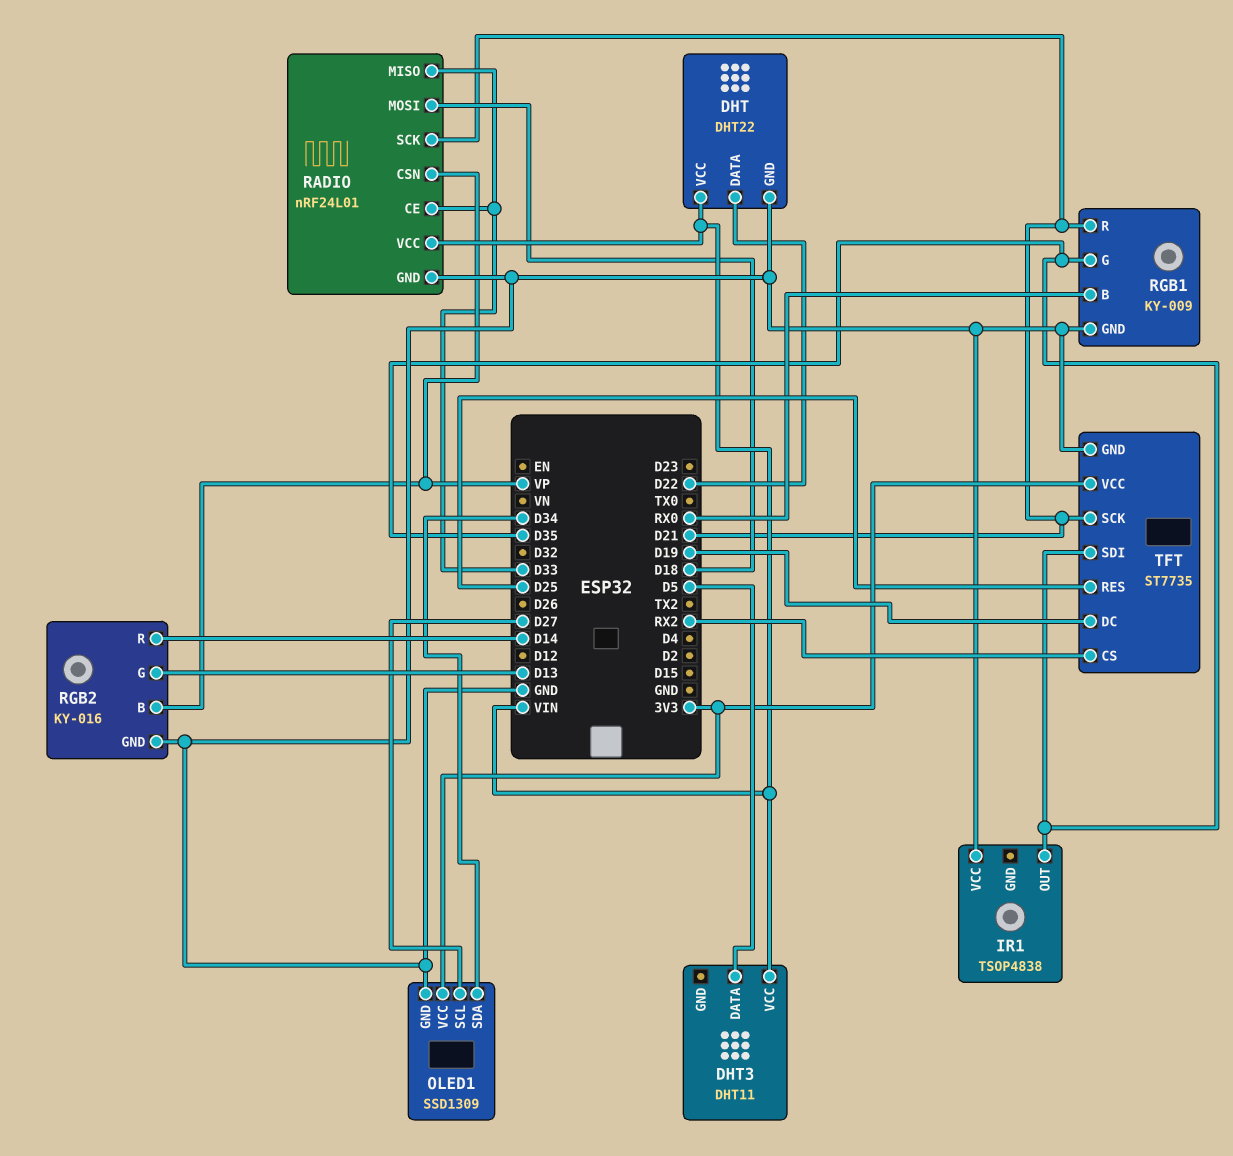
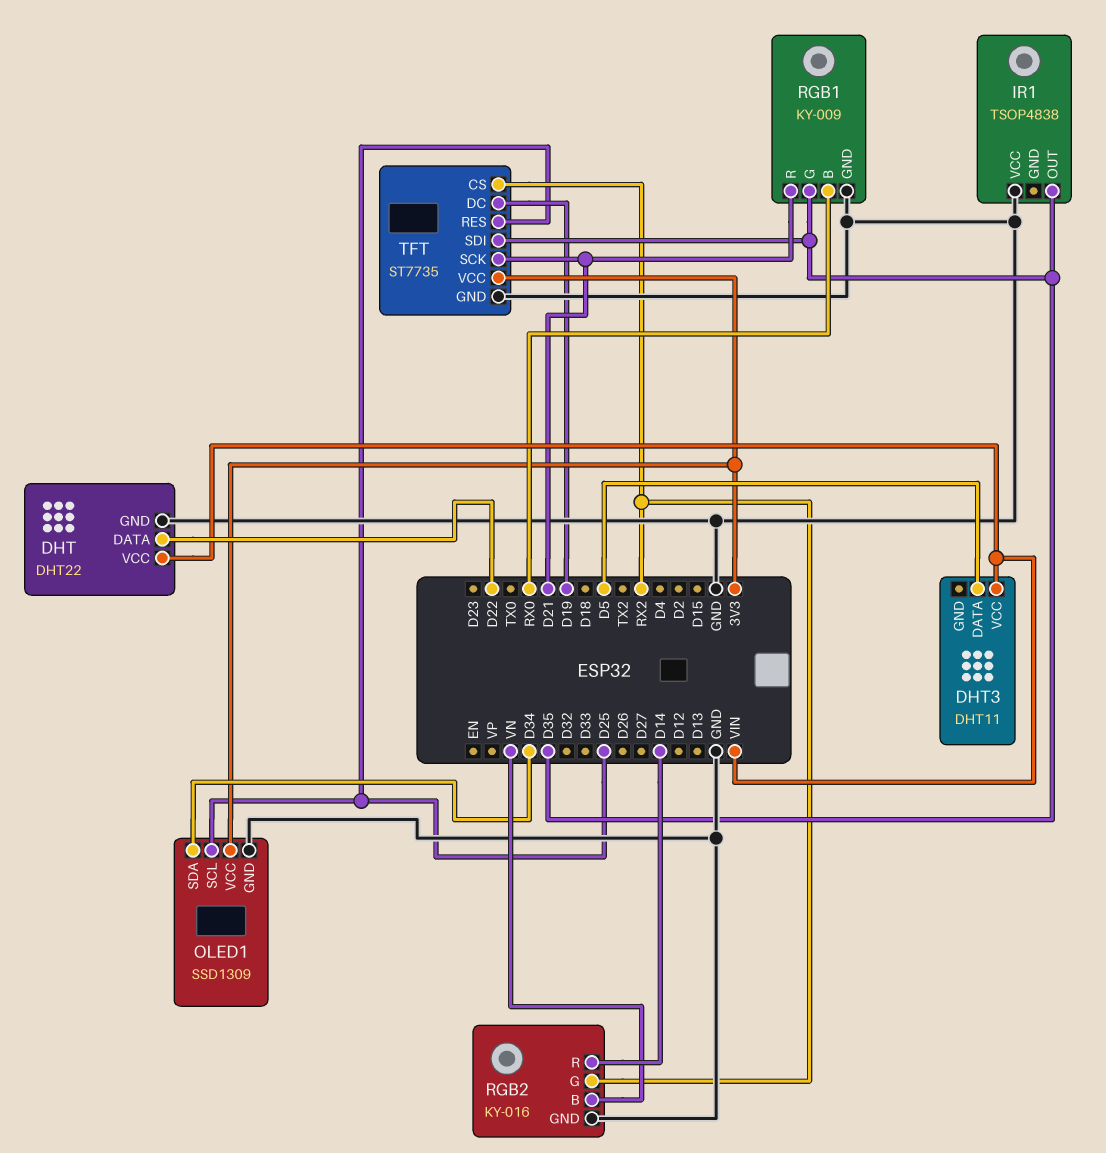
OLED1 pin SCL: D27 -> D25
RADIO: nRF24L01 -> none
RADIO pin CE: D33 -> none
RADIO pin CSN: VP -> none
RADIO pin GND: GND -> none
RADIO pin MISO: D33 -> none
RADIO pin MOSI: D18 -> none
RADIO pin SCK: D21 -> none
RADIO pin VCC: VIN -> none
RGB2 pin B: VP -> VN
RGB2 pin G: D13 -> RX2

